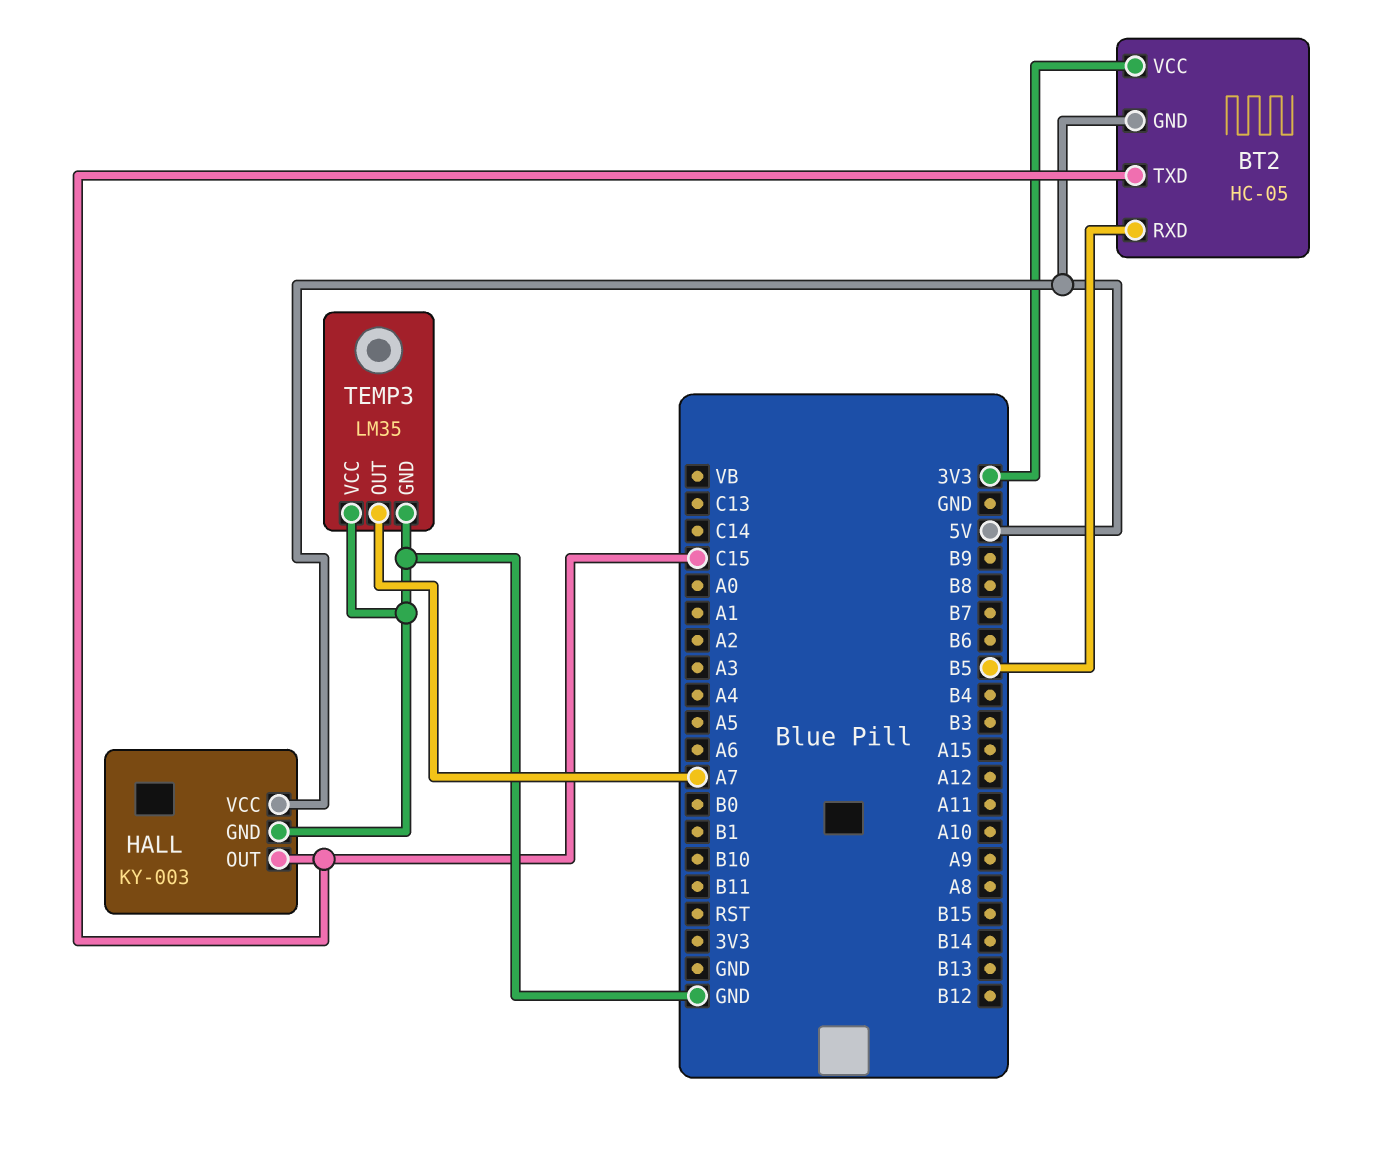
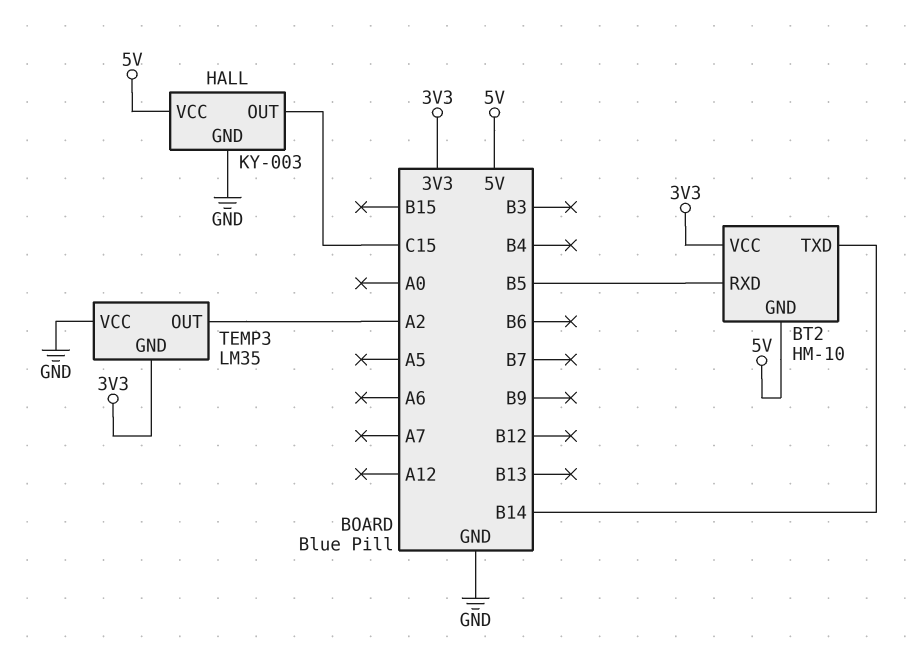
BT2: HC-05 -> HM-10
BT2 pin TXD: C15 -> B14
TEMP3 pin GND: GND -> 3V3
TEMP3 pin OUT: A7 -> A2

